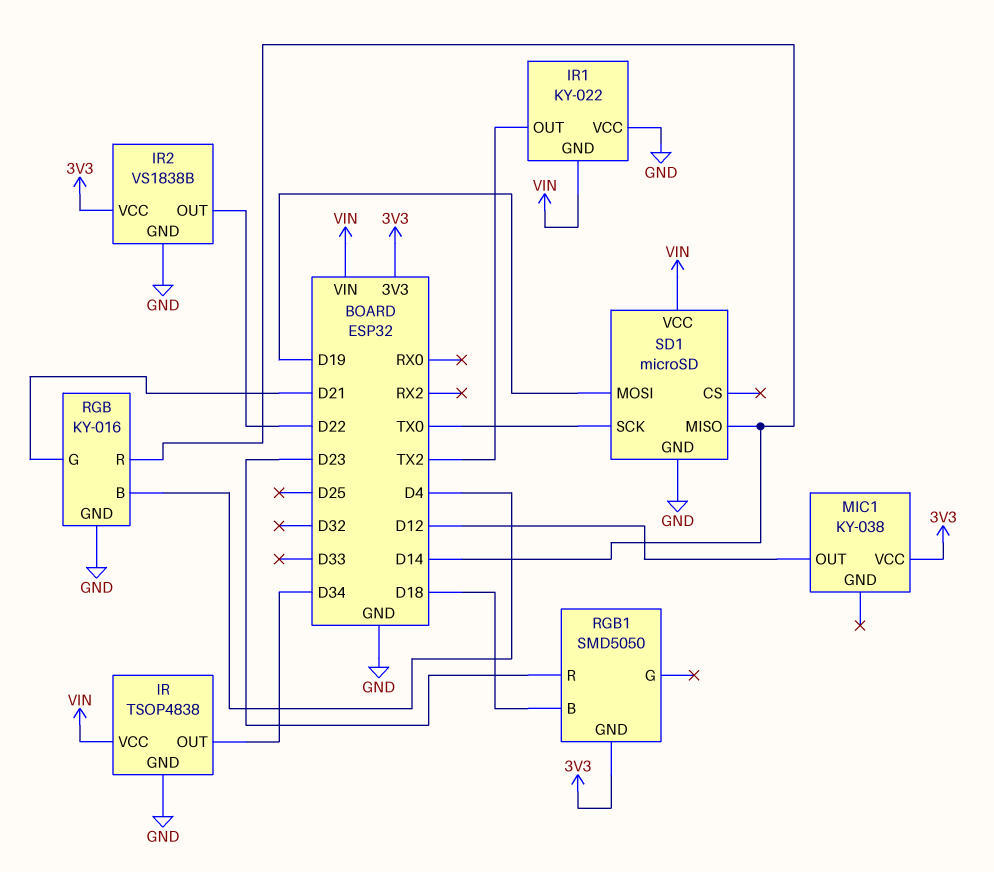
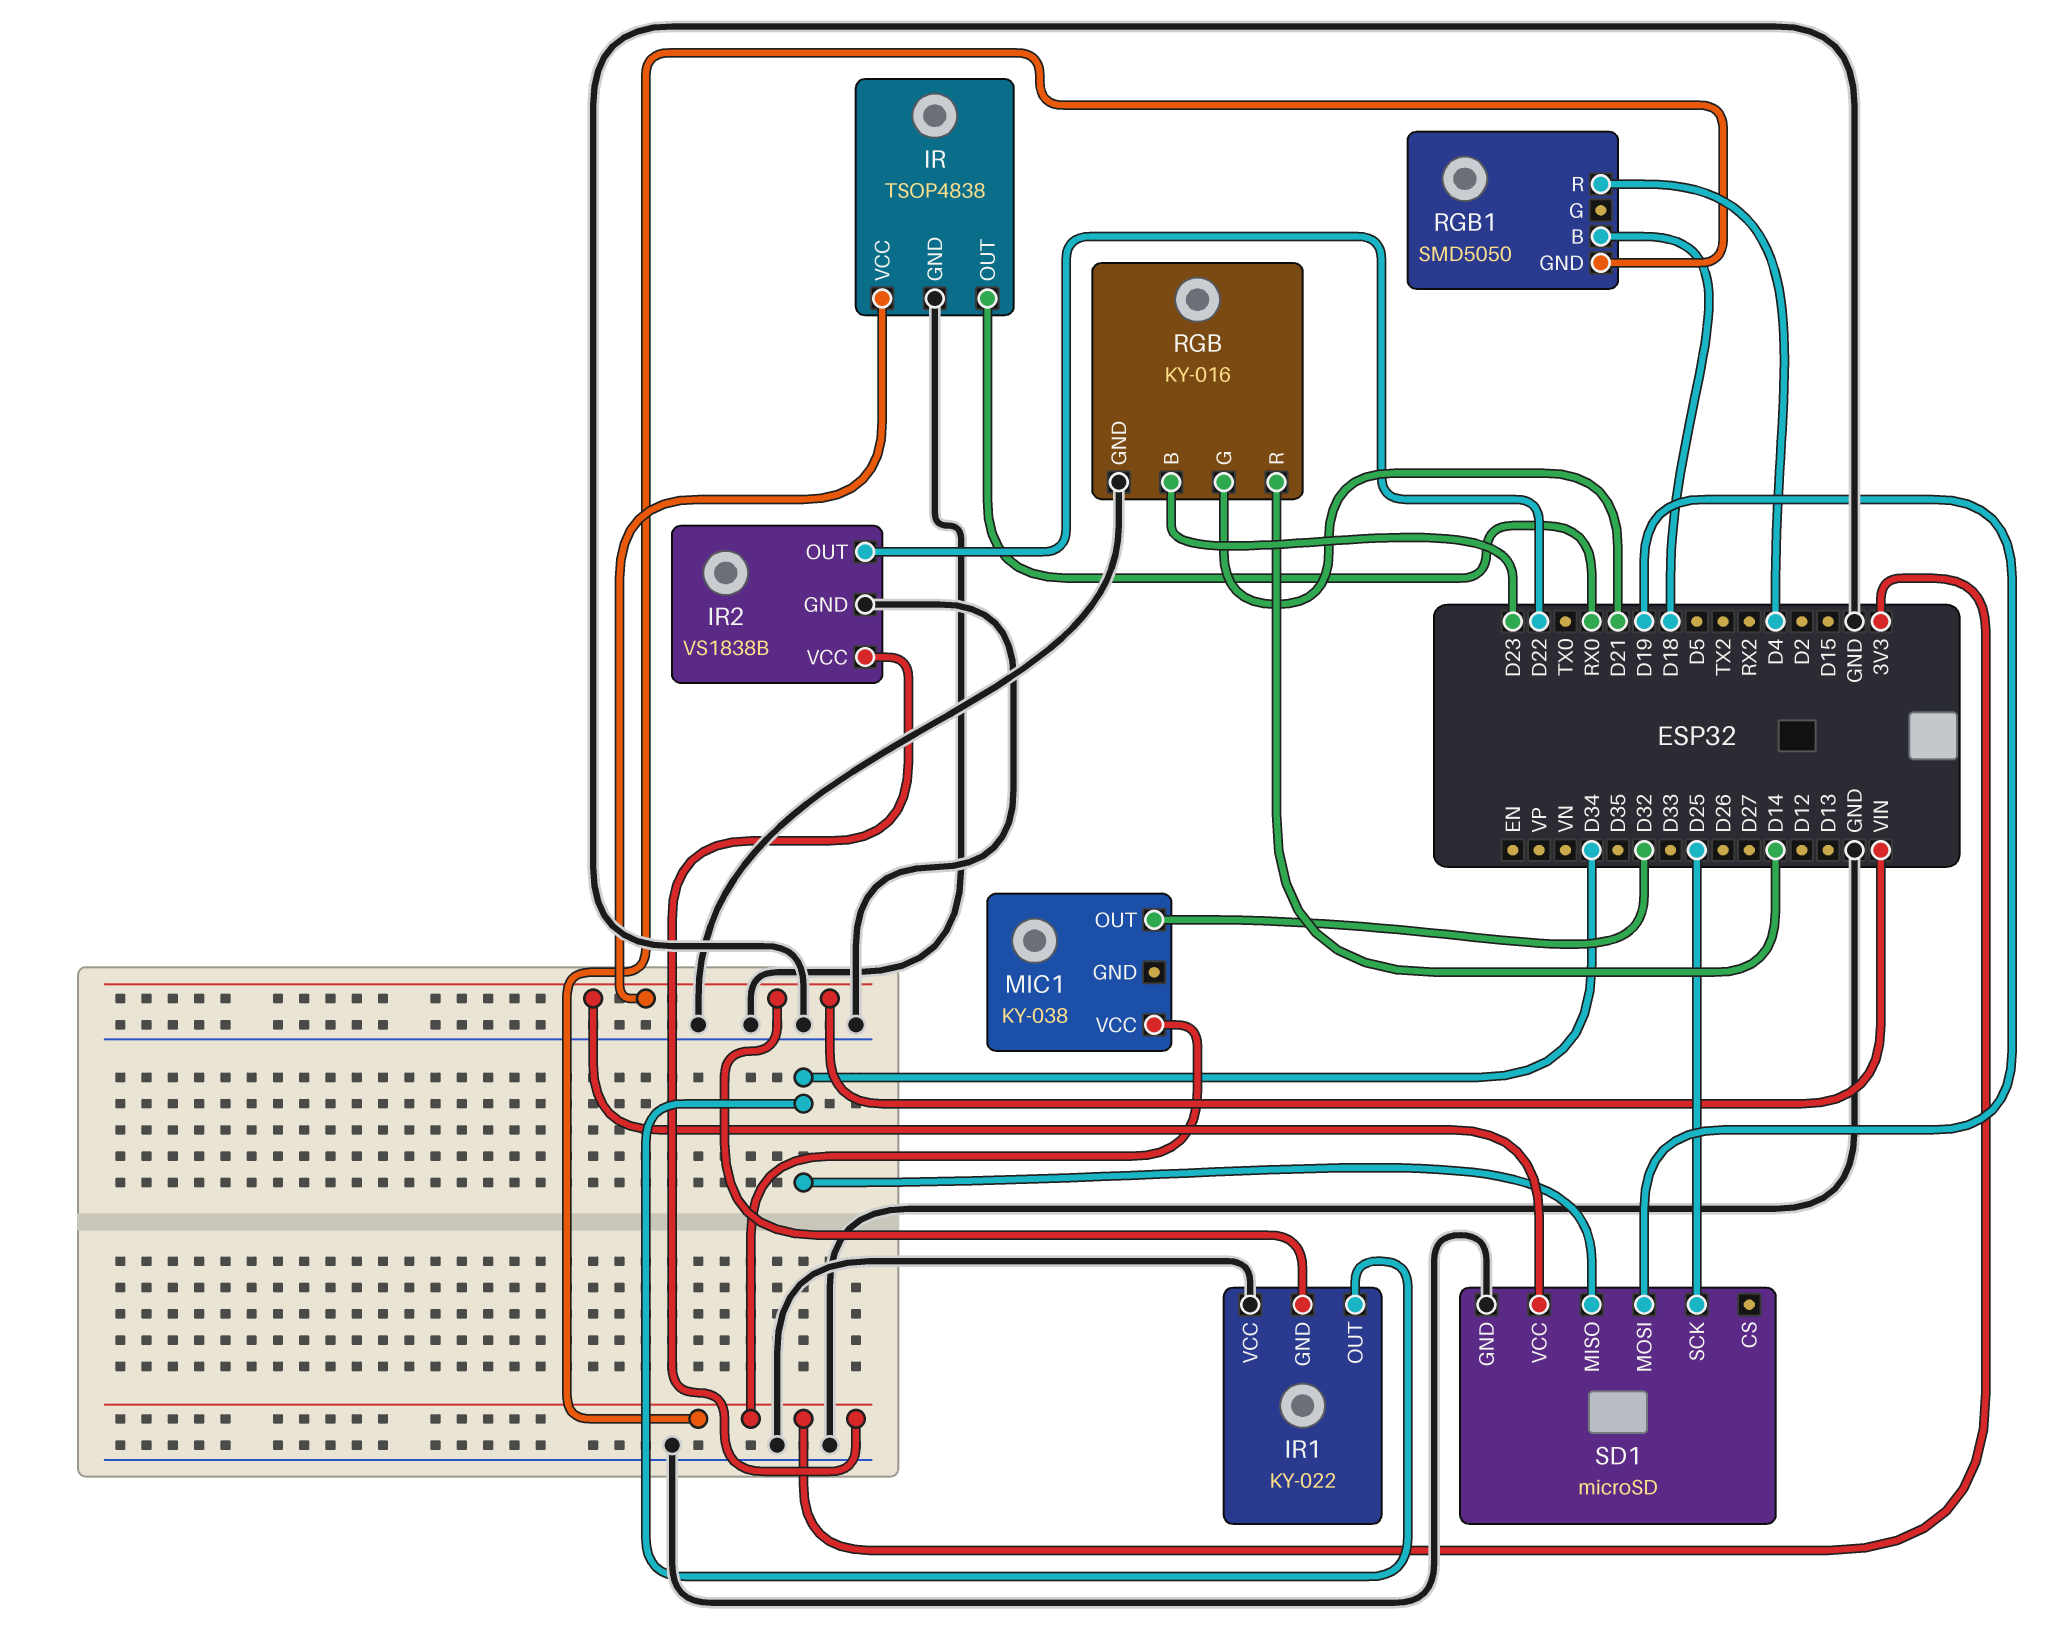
IR pin OUT: D34 -> RX0
IR1 pin OUT: TX2 -> D34
MIC1 pin OUT: D12 -> D32
RGB pin B: D4 -> D23
RGB1 pin R: D23 -> D4
SD1 pin MISO: D14 -> D34
SD1 pin SCK: TX0 -> D25

